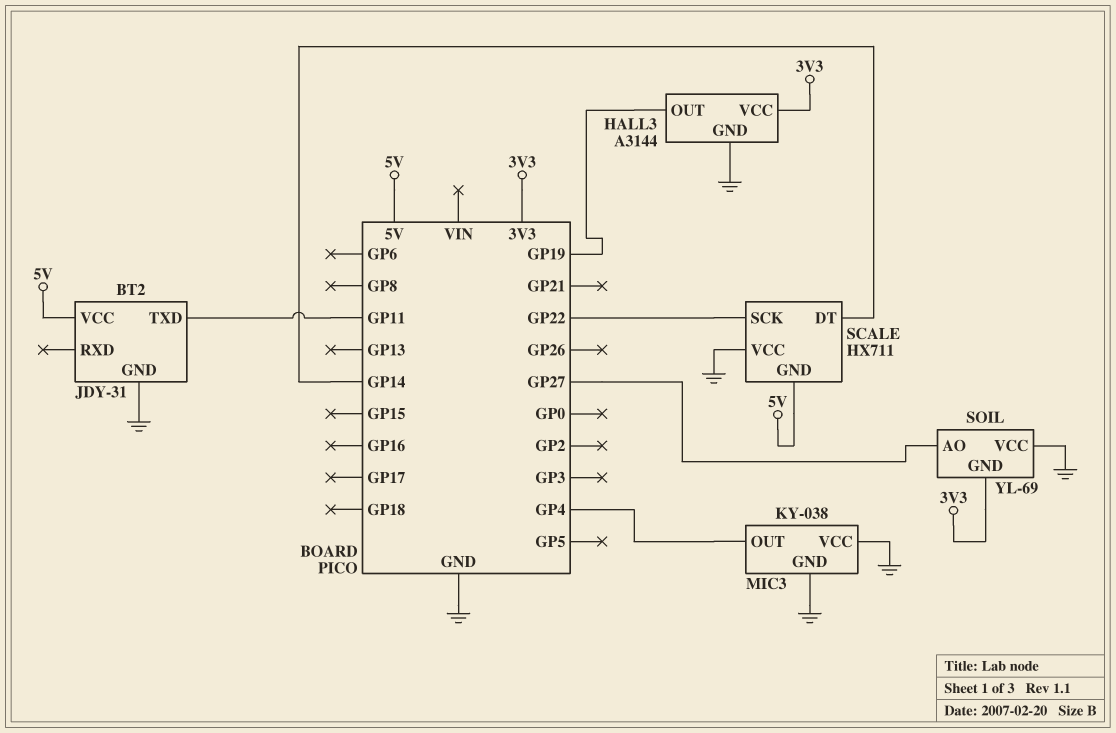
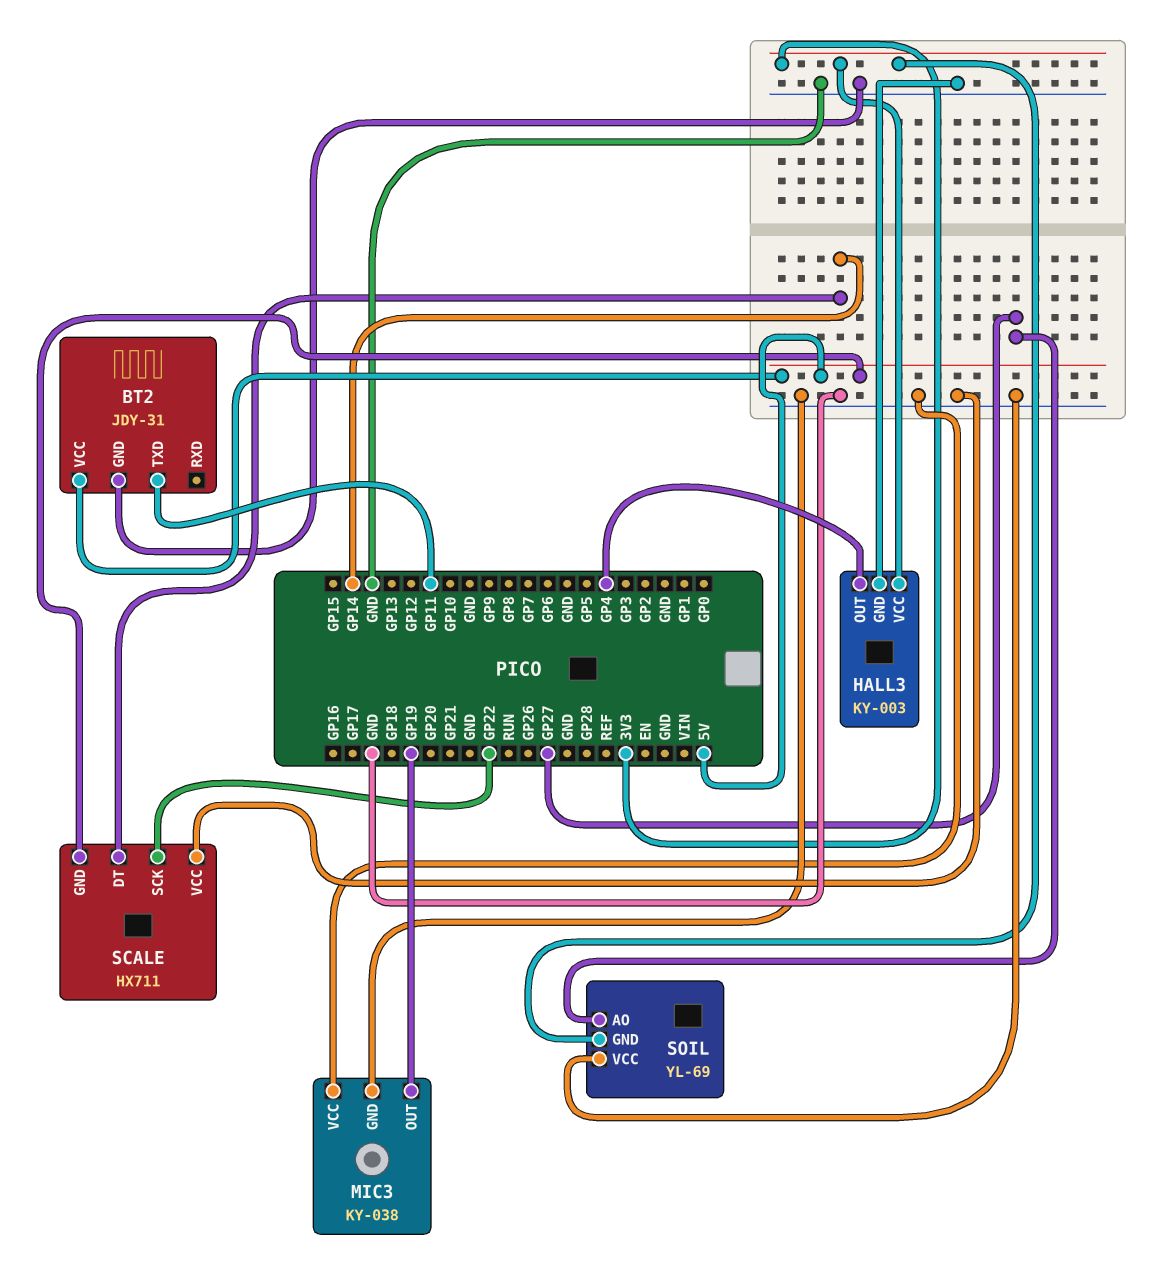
HALL3: A3144 -> KY-003
HALL3 pin OUT: GP19 -> GP4
MIC3 pin OUT: GP4 -> GP19

